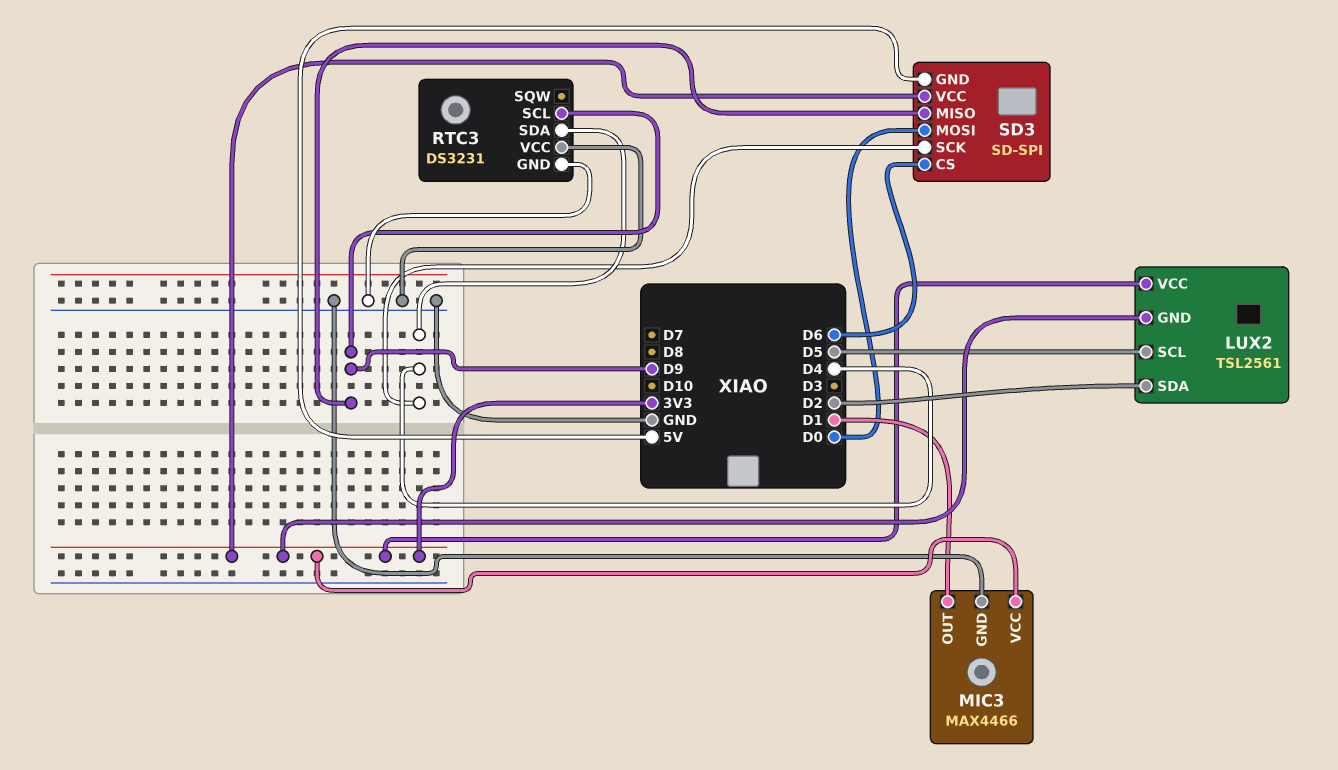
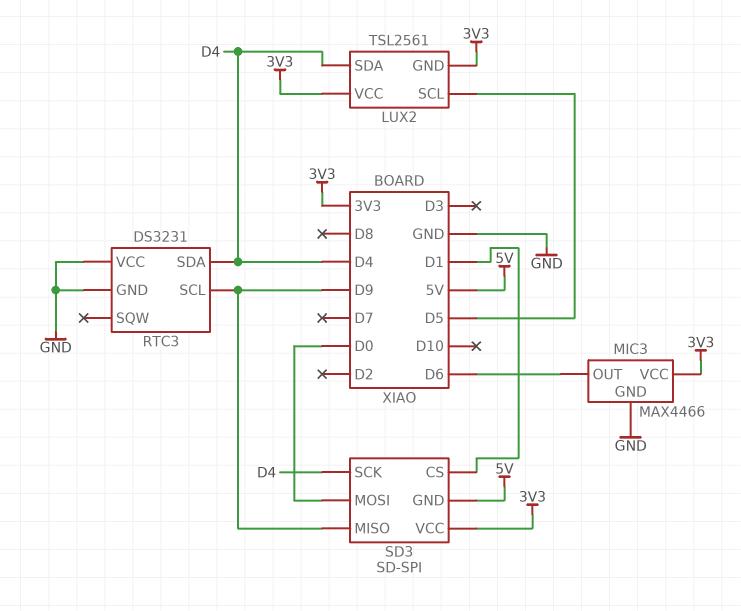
LUX2 pin SDA: D2 -> D4
MIC3 pin OUT: D1 -> D6
SD3 pin CS: D6 -> D1

